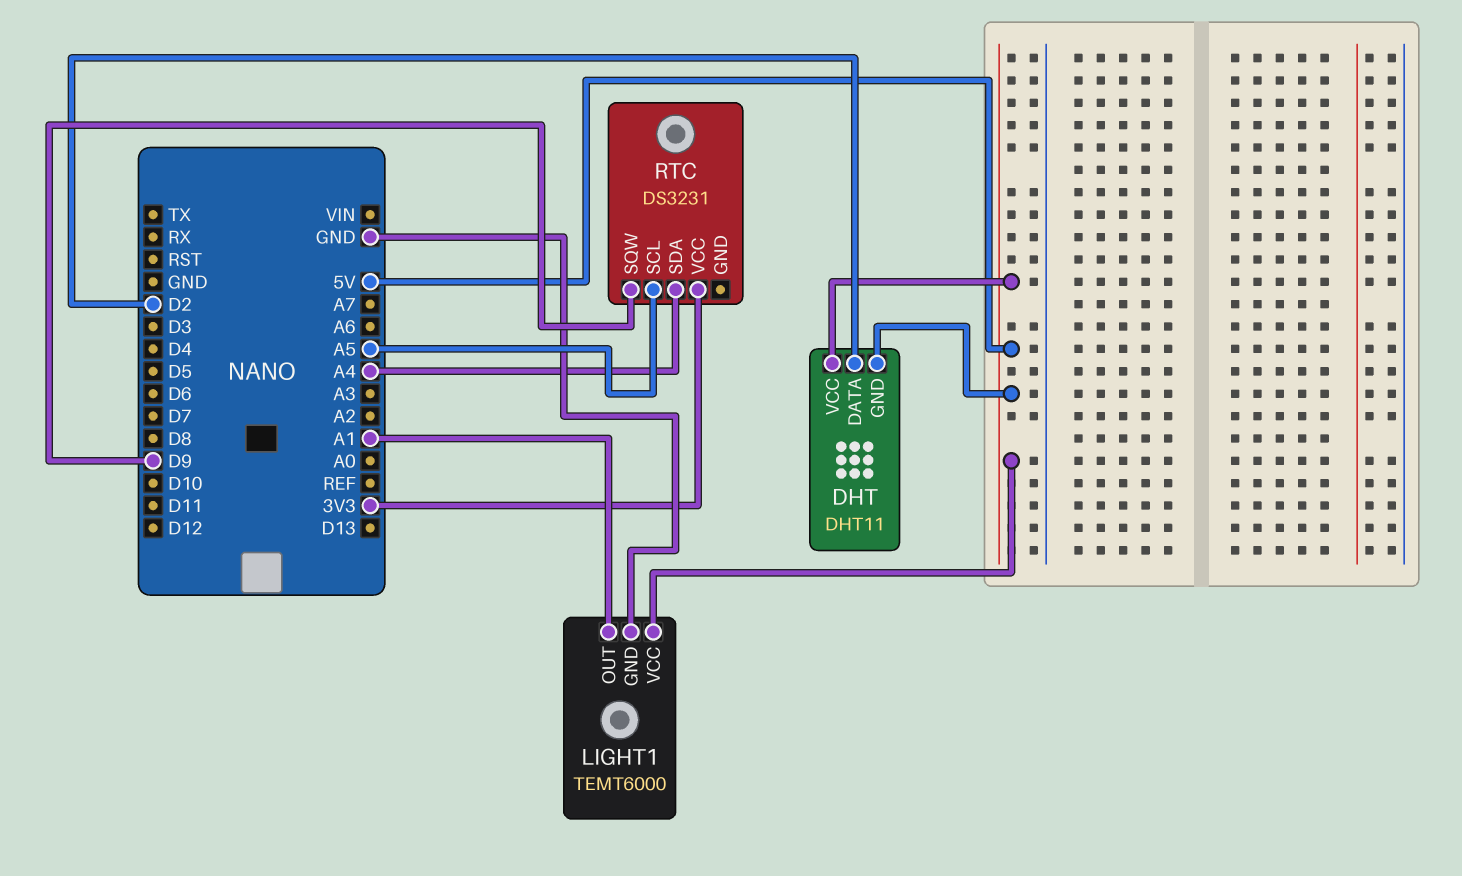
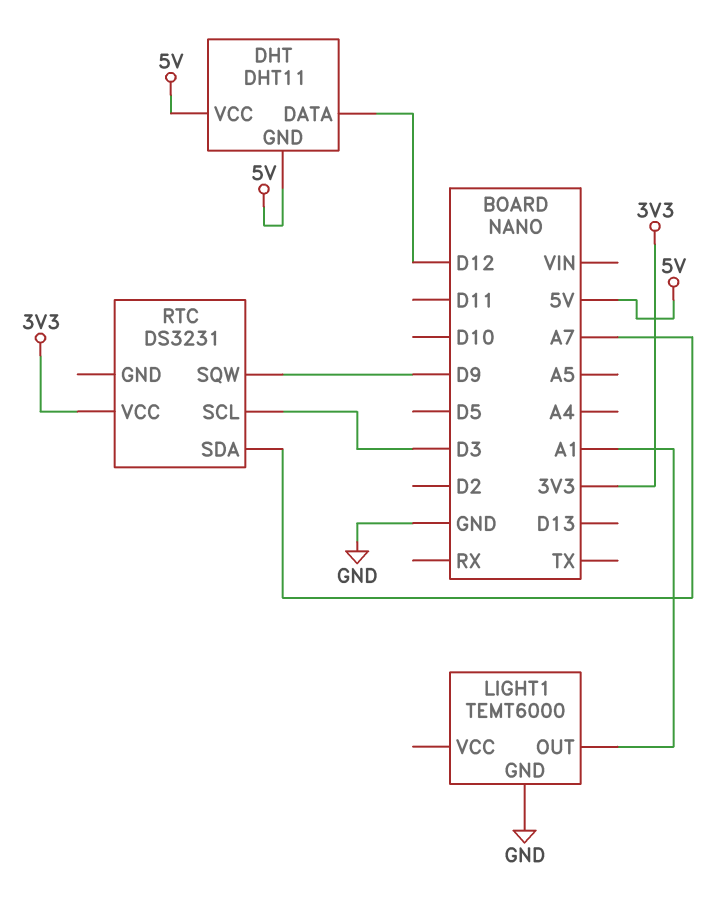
DHT pin DATA: D2 -> D12
LIGHT1 pin VCC: 5V -> none
RTC pin SCL: A5 -> D3
RTC pin SDA: A4 -> A7

